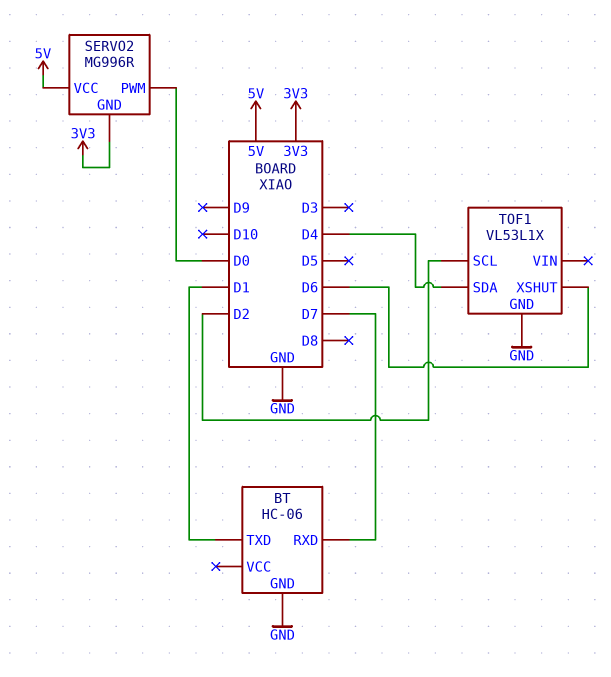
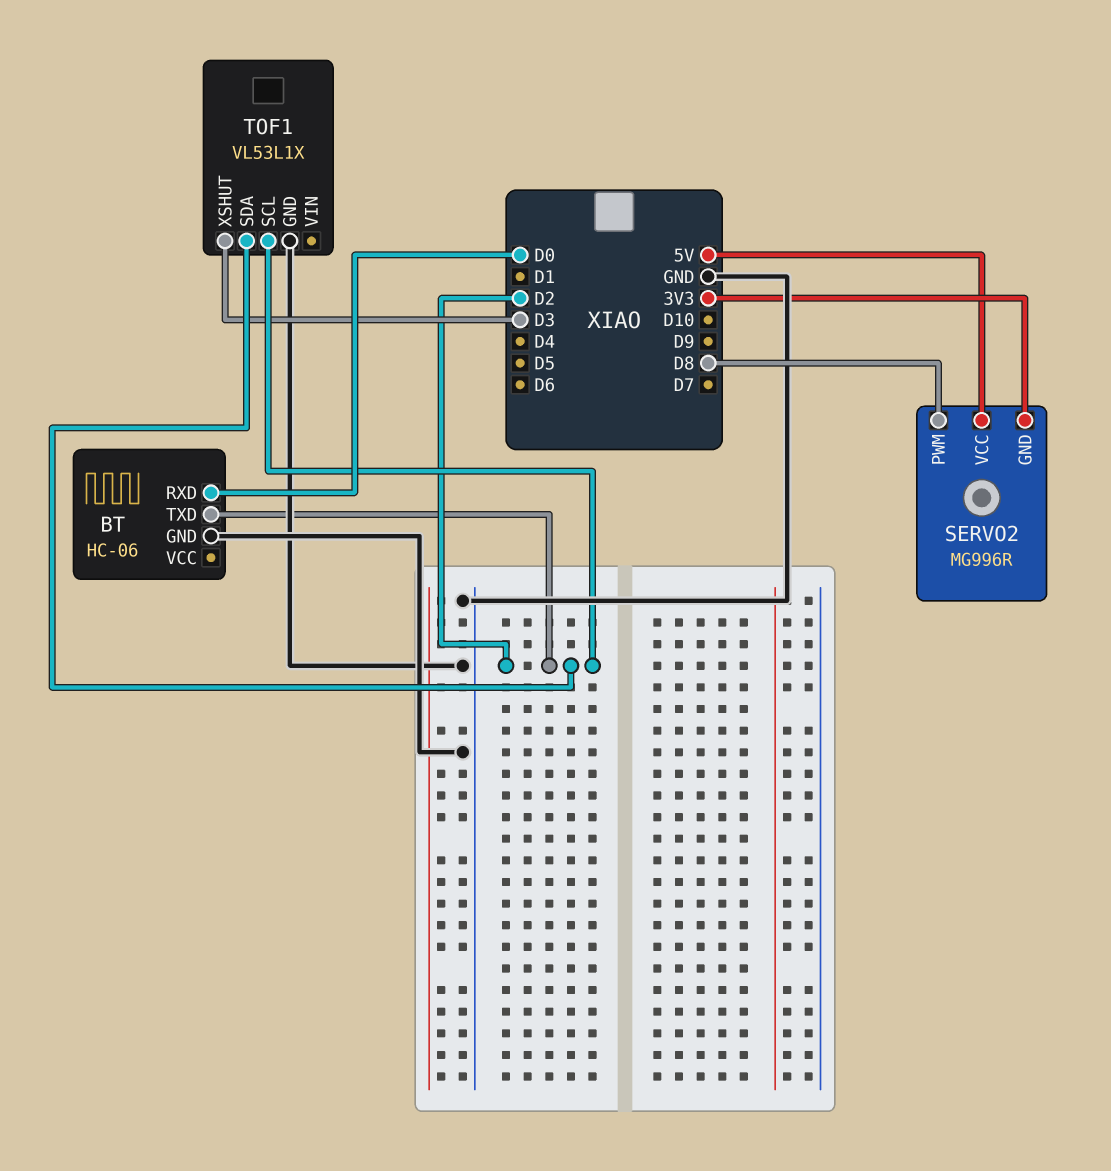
BT pin RXD: D7 -> D0
BT pin TXD: D1 -> D2
SERVO2 pin PWM: D0 -> D8
TOF1 pin SDA: D4 -> D2
TOF1 pin XSHUT: D6 -> D3

